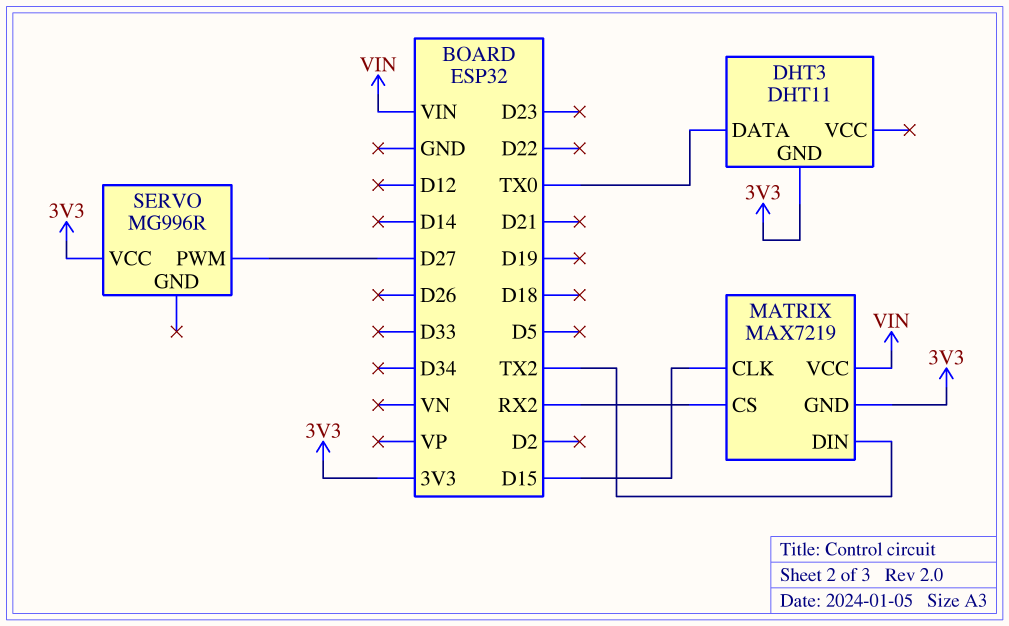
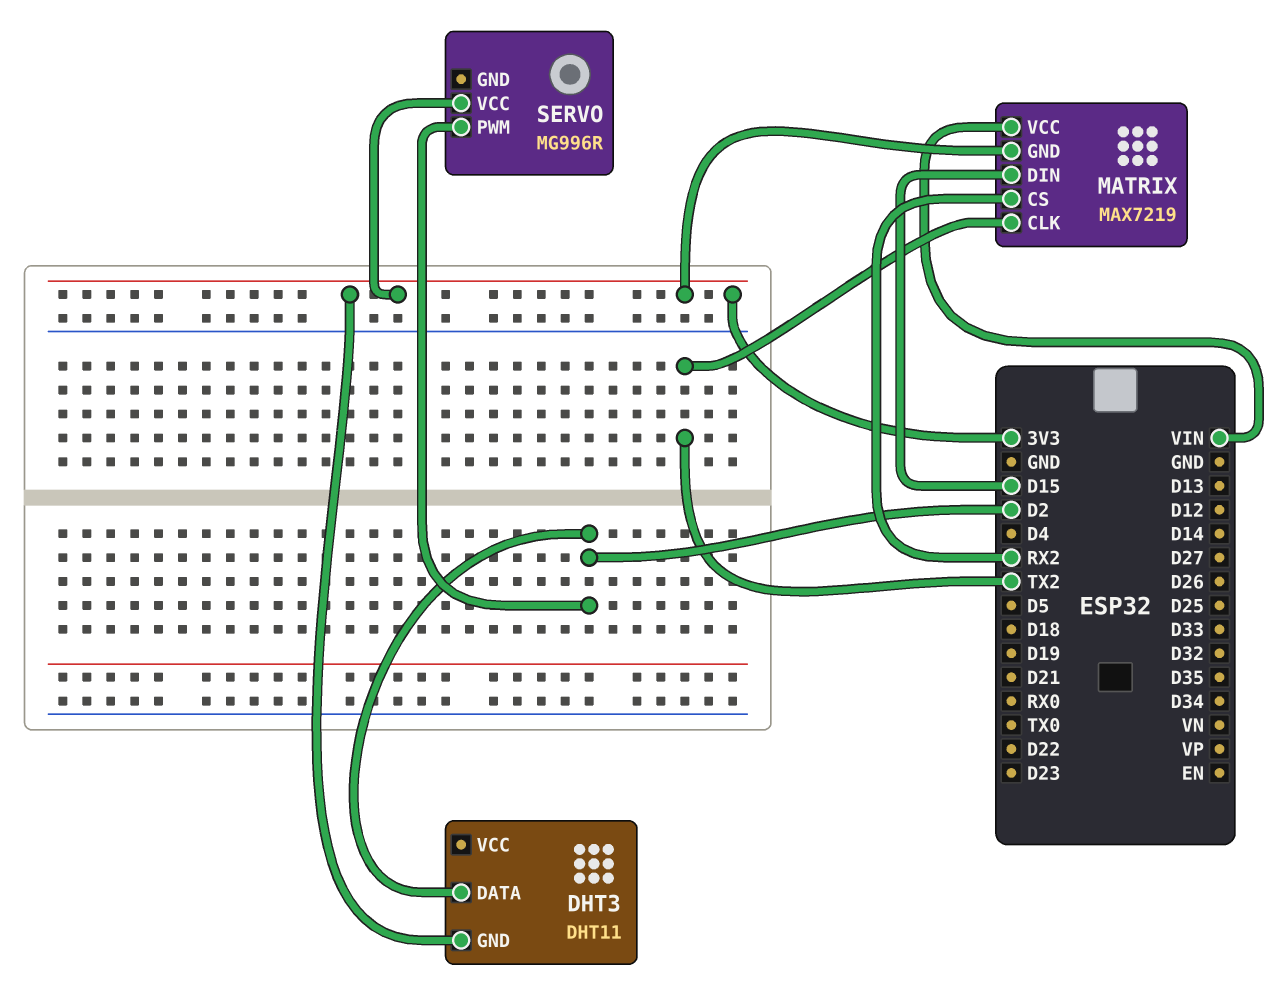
DHT3 pin DATA: TX0 -> D2
MATRIX pin CLK: D15 -> TX2
MATRIX pin DIN: TX2 -> D15
SERVO pin PWM: D27 -> D2

